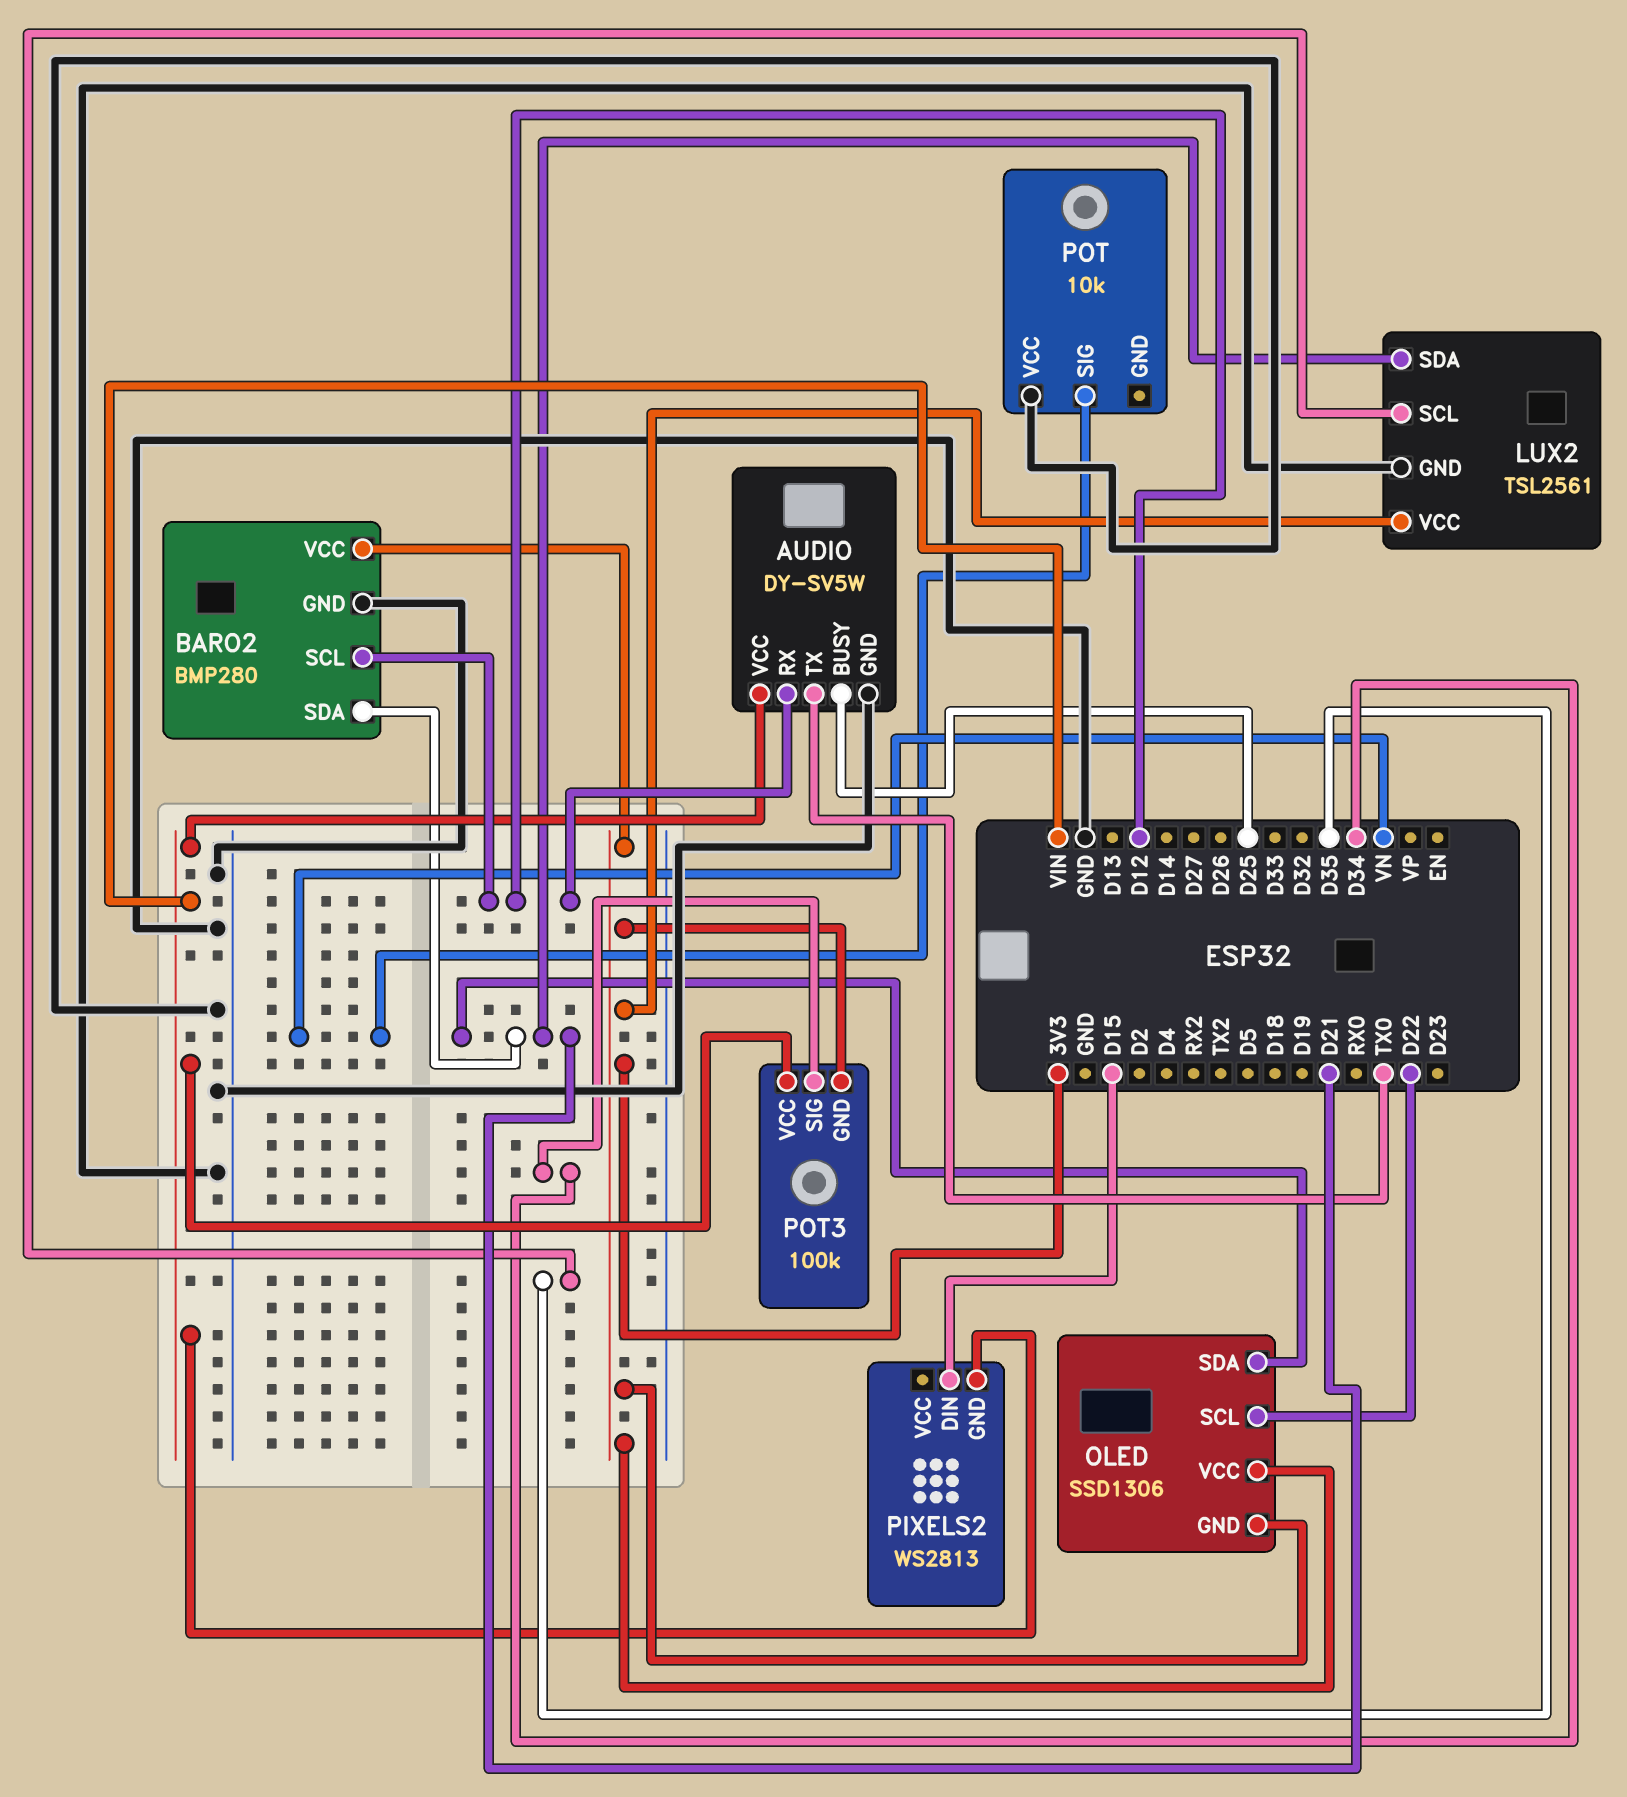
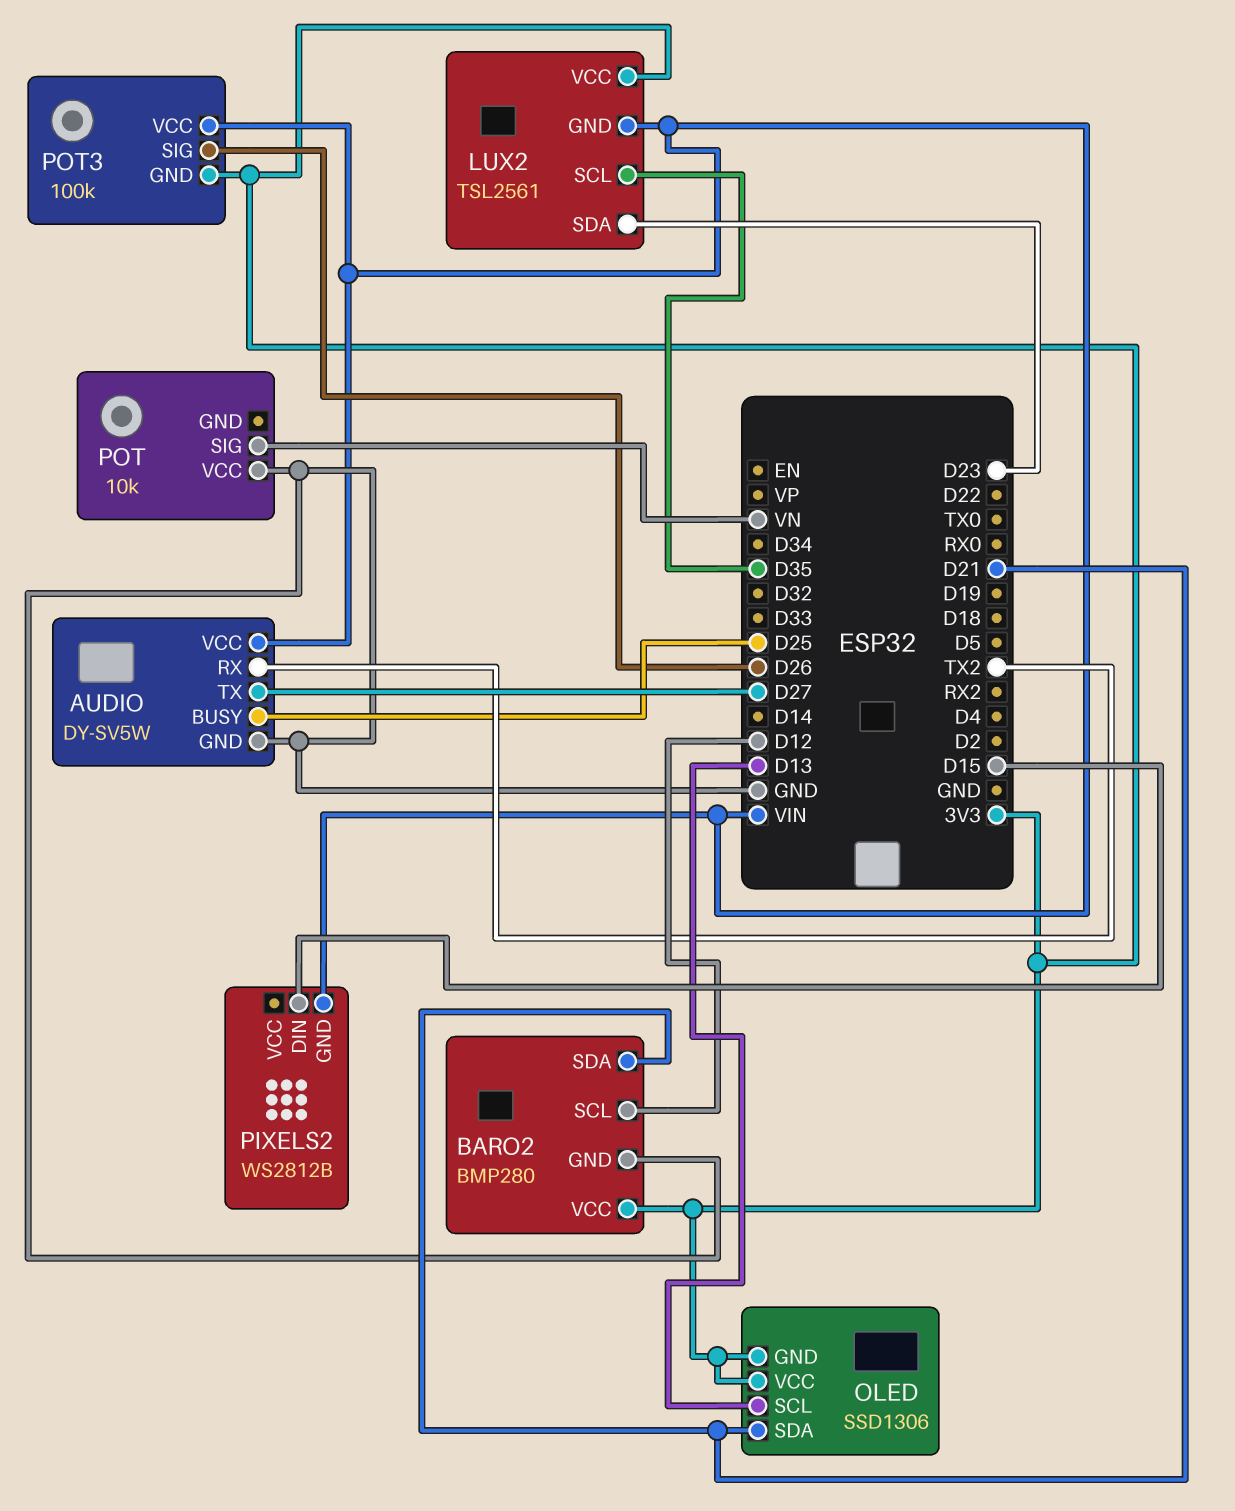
AUDIO pin RX: D12 -> TX2
AUDIO pin TX: TX0 -> D27
LUX2 pin GND: GND -> VIN
LUX2 pin SDA: D21 -> D23
OLED pin SCL: D22 -> D13
PIXELS2: WS2813 -> WS2812B
POT3 pin SIG: D34 -> D26

